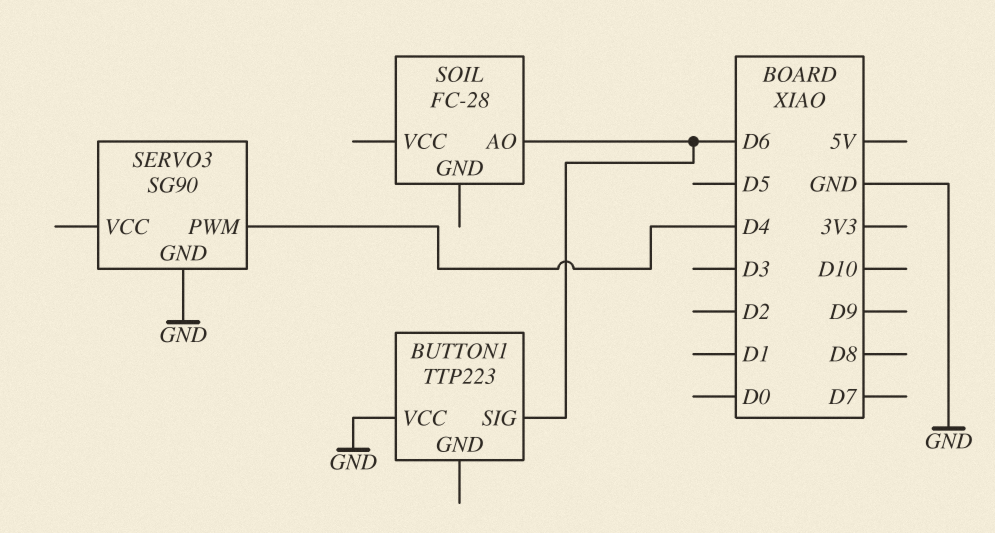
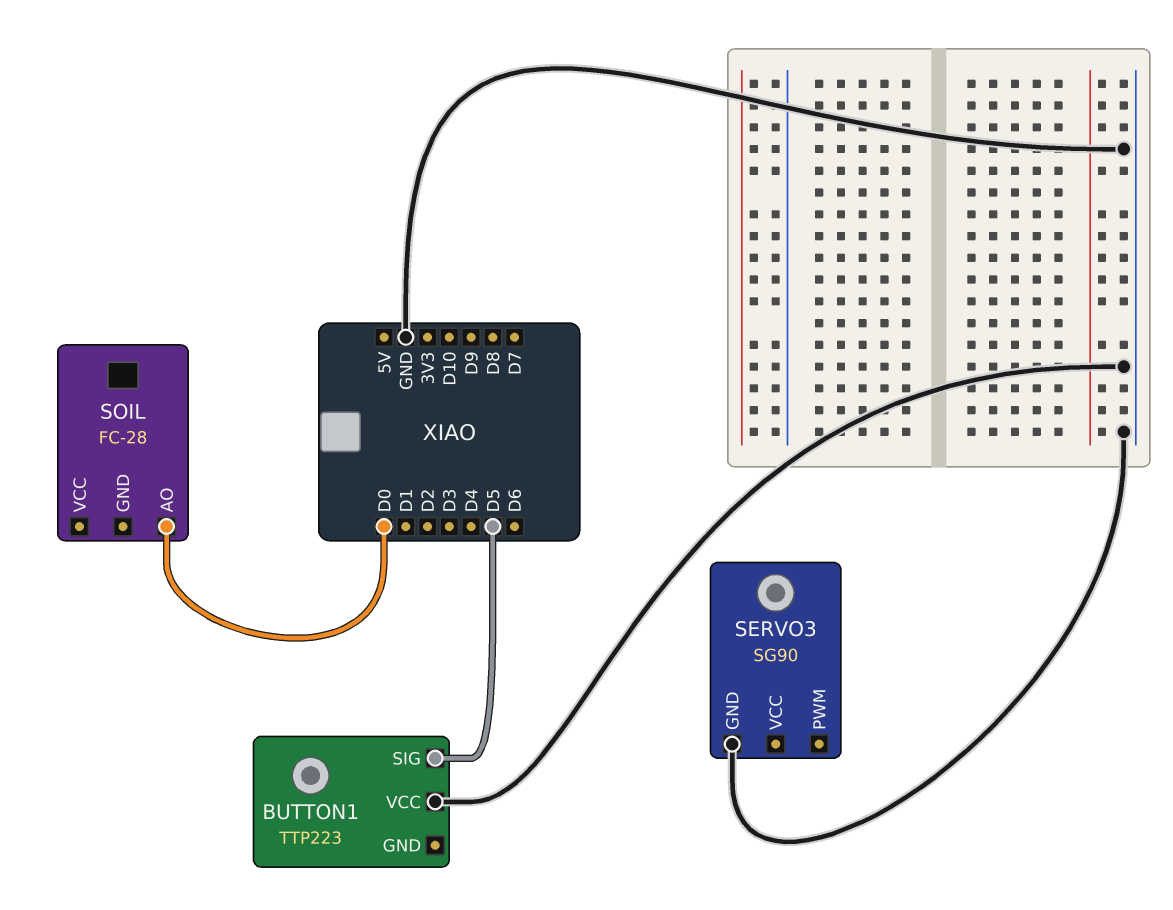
BUTTON1 pin SIG: D6 -> D5
SERVO3 pin PWM: D4 -> none
SOIL pin AO: D6 -> D0

